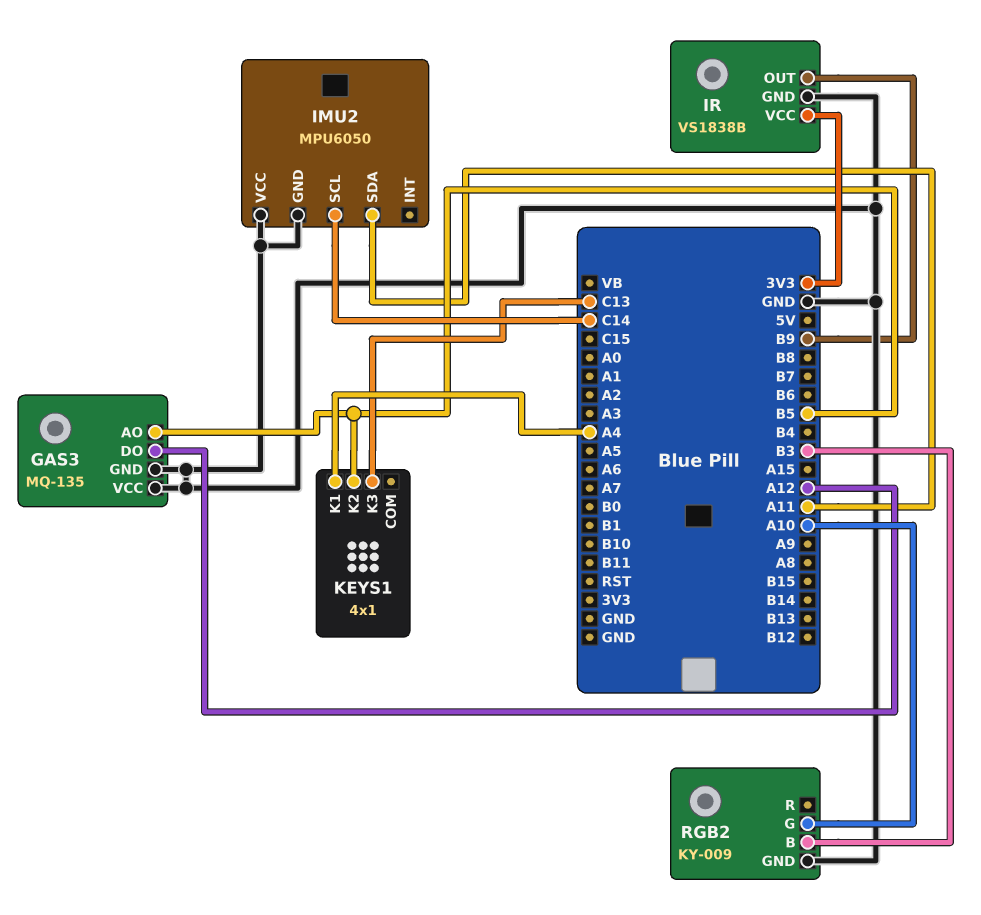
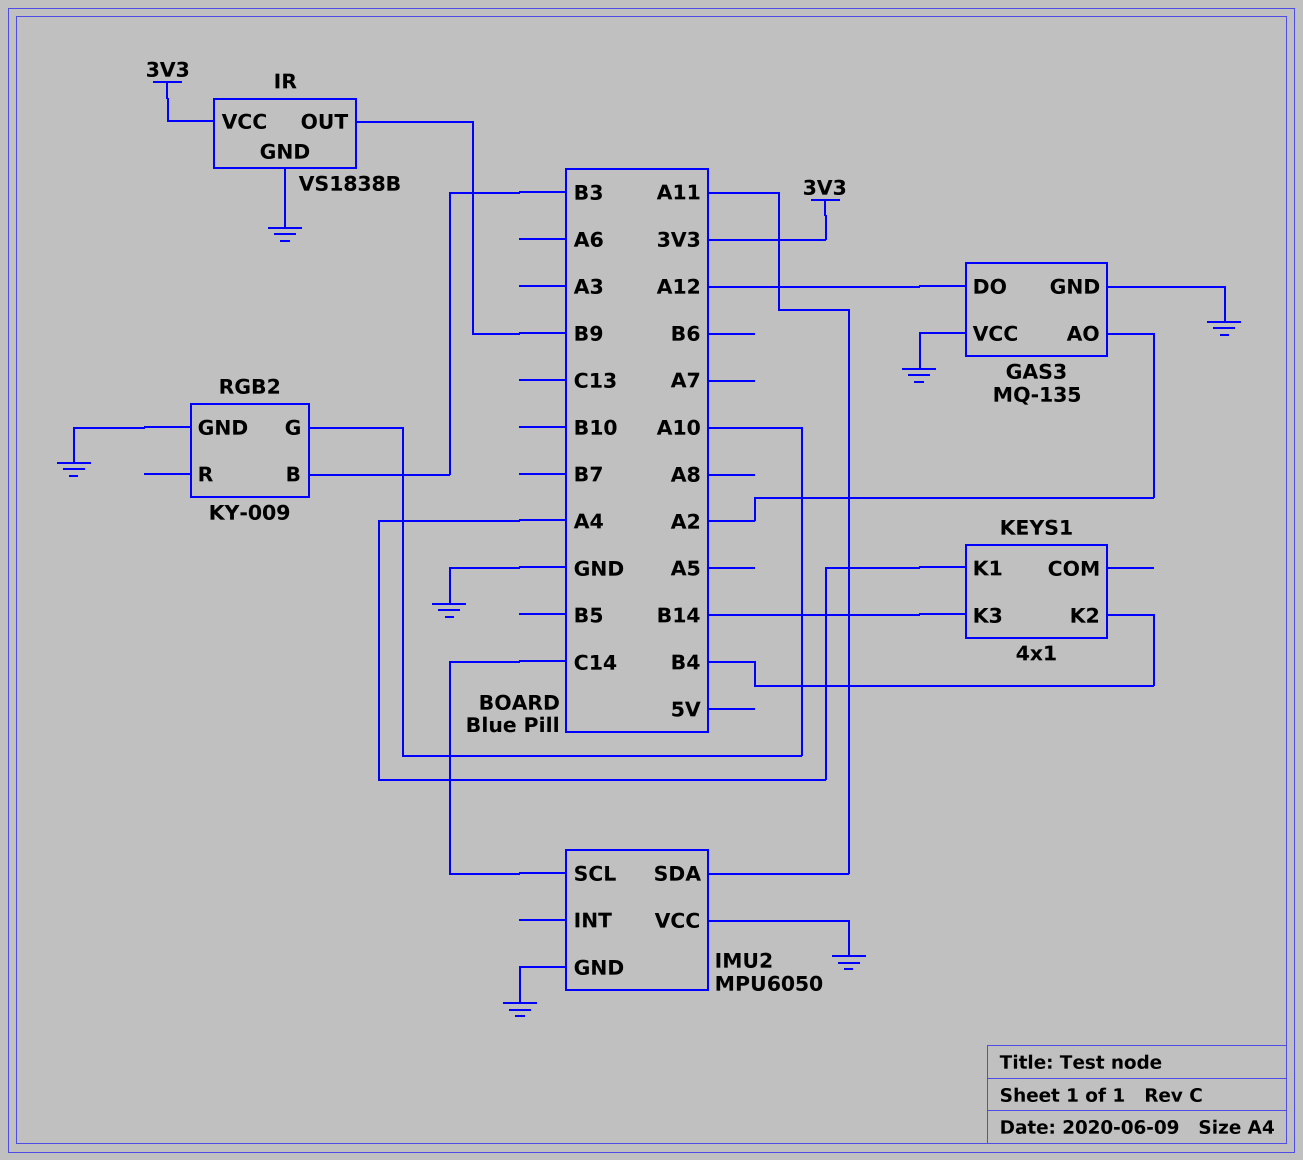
GAS3 pin AO: B5 -> A2
KEYS1 pin K2: B5 -> B4
KEYS1 pin K3: C13 -> B14

